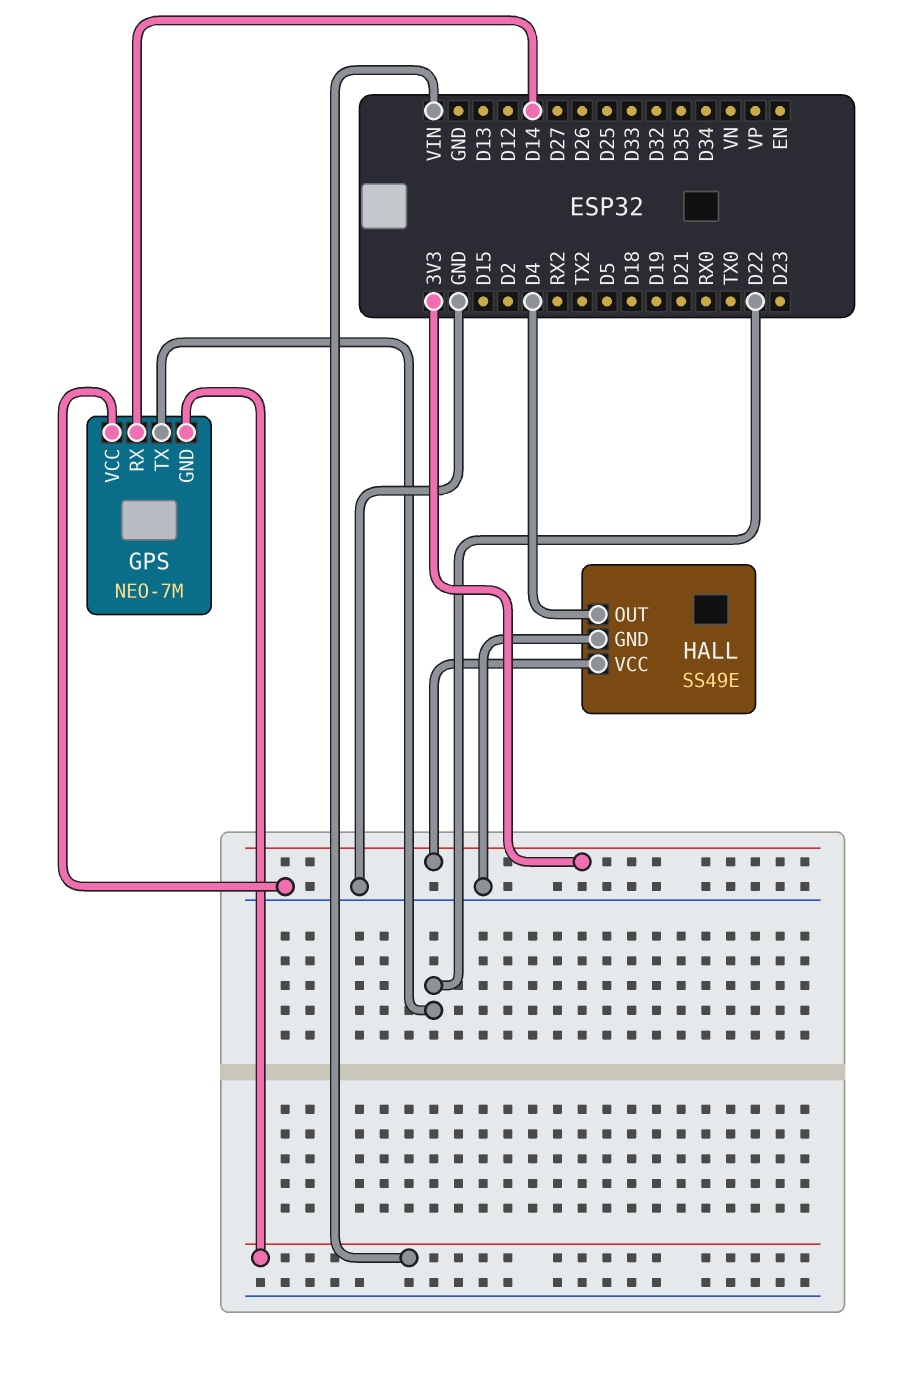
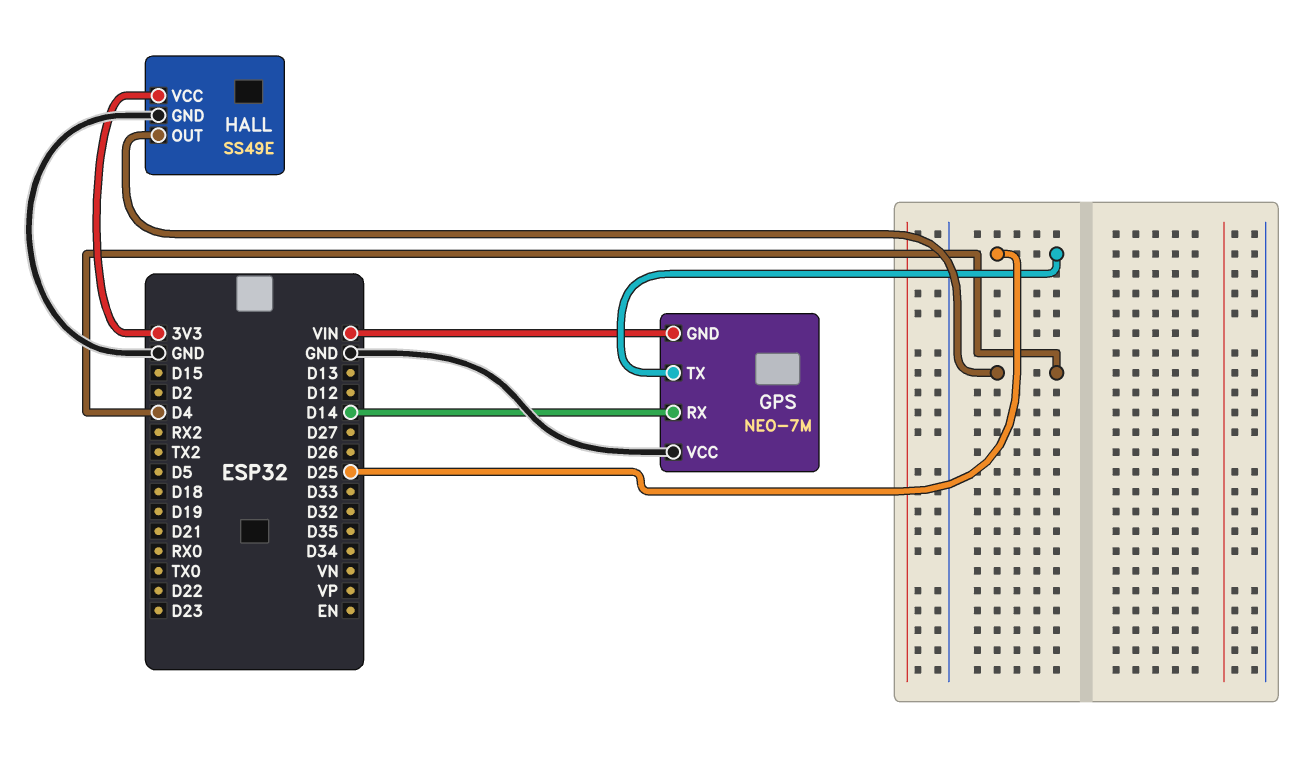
GPS pin TX: D22 -> D25

